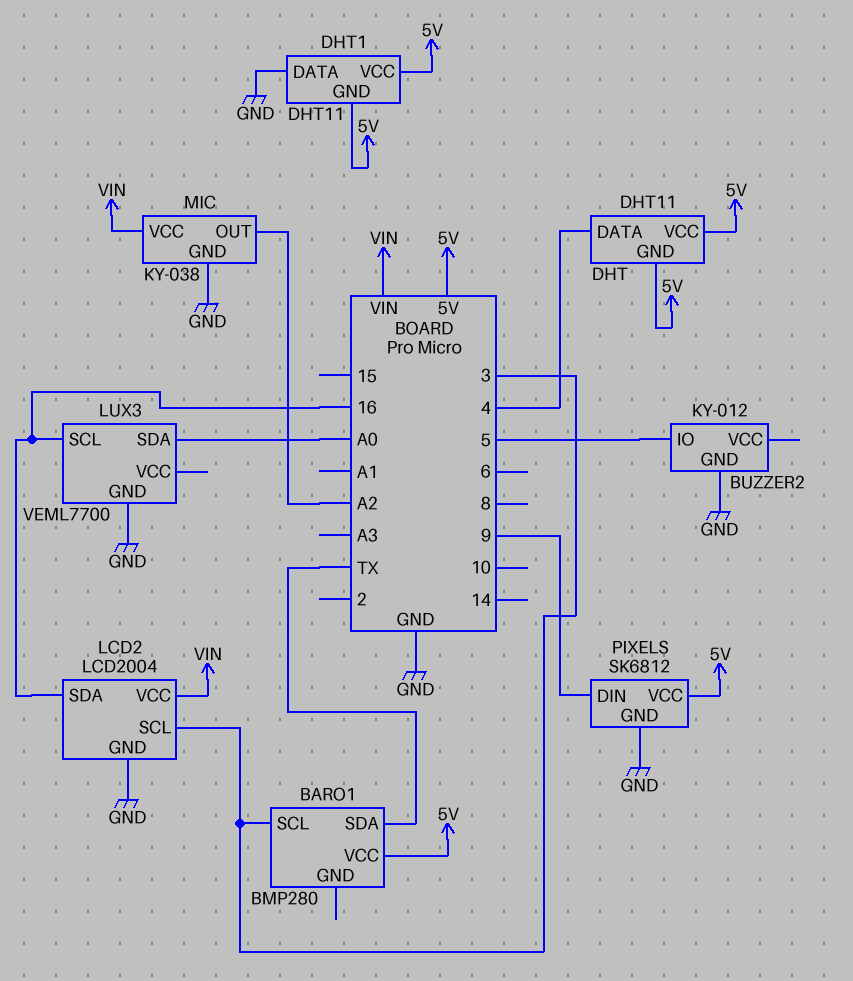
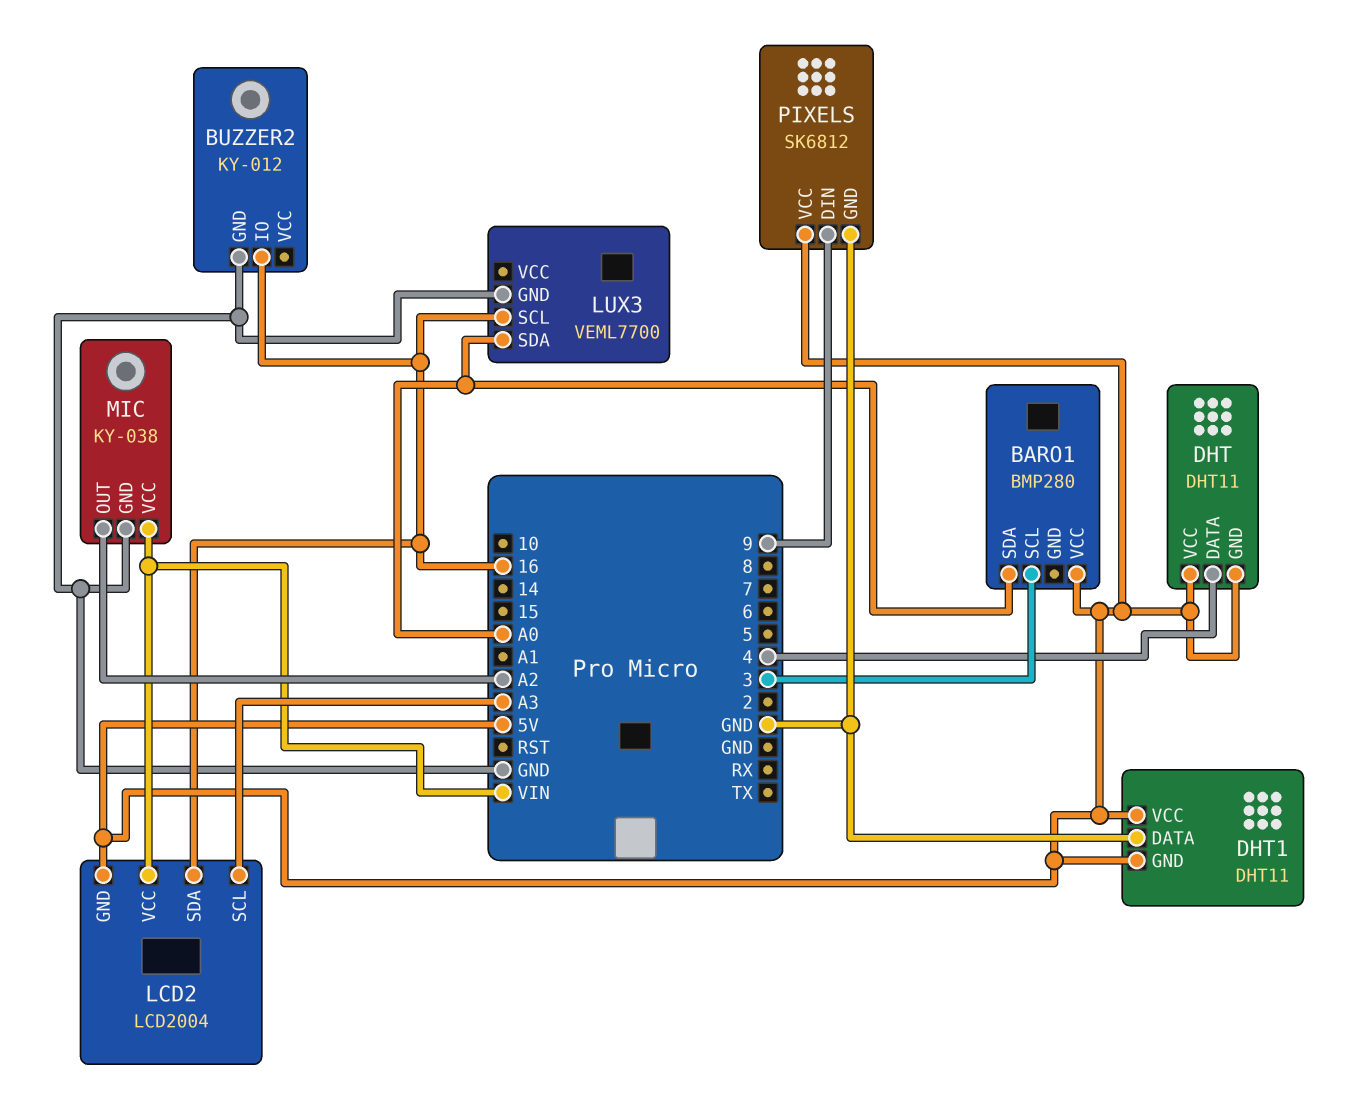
BARO1 pin SDA: TX -> A0
BUZZER2 pin IO: 5 -> 16
LCD2 pin GND: GND -> 5V
LCD2 pin SCL: 3 -> A3

